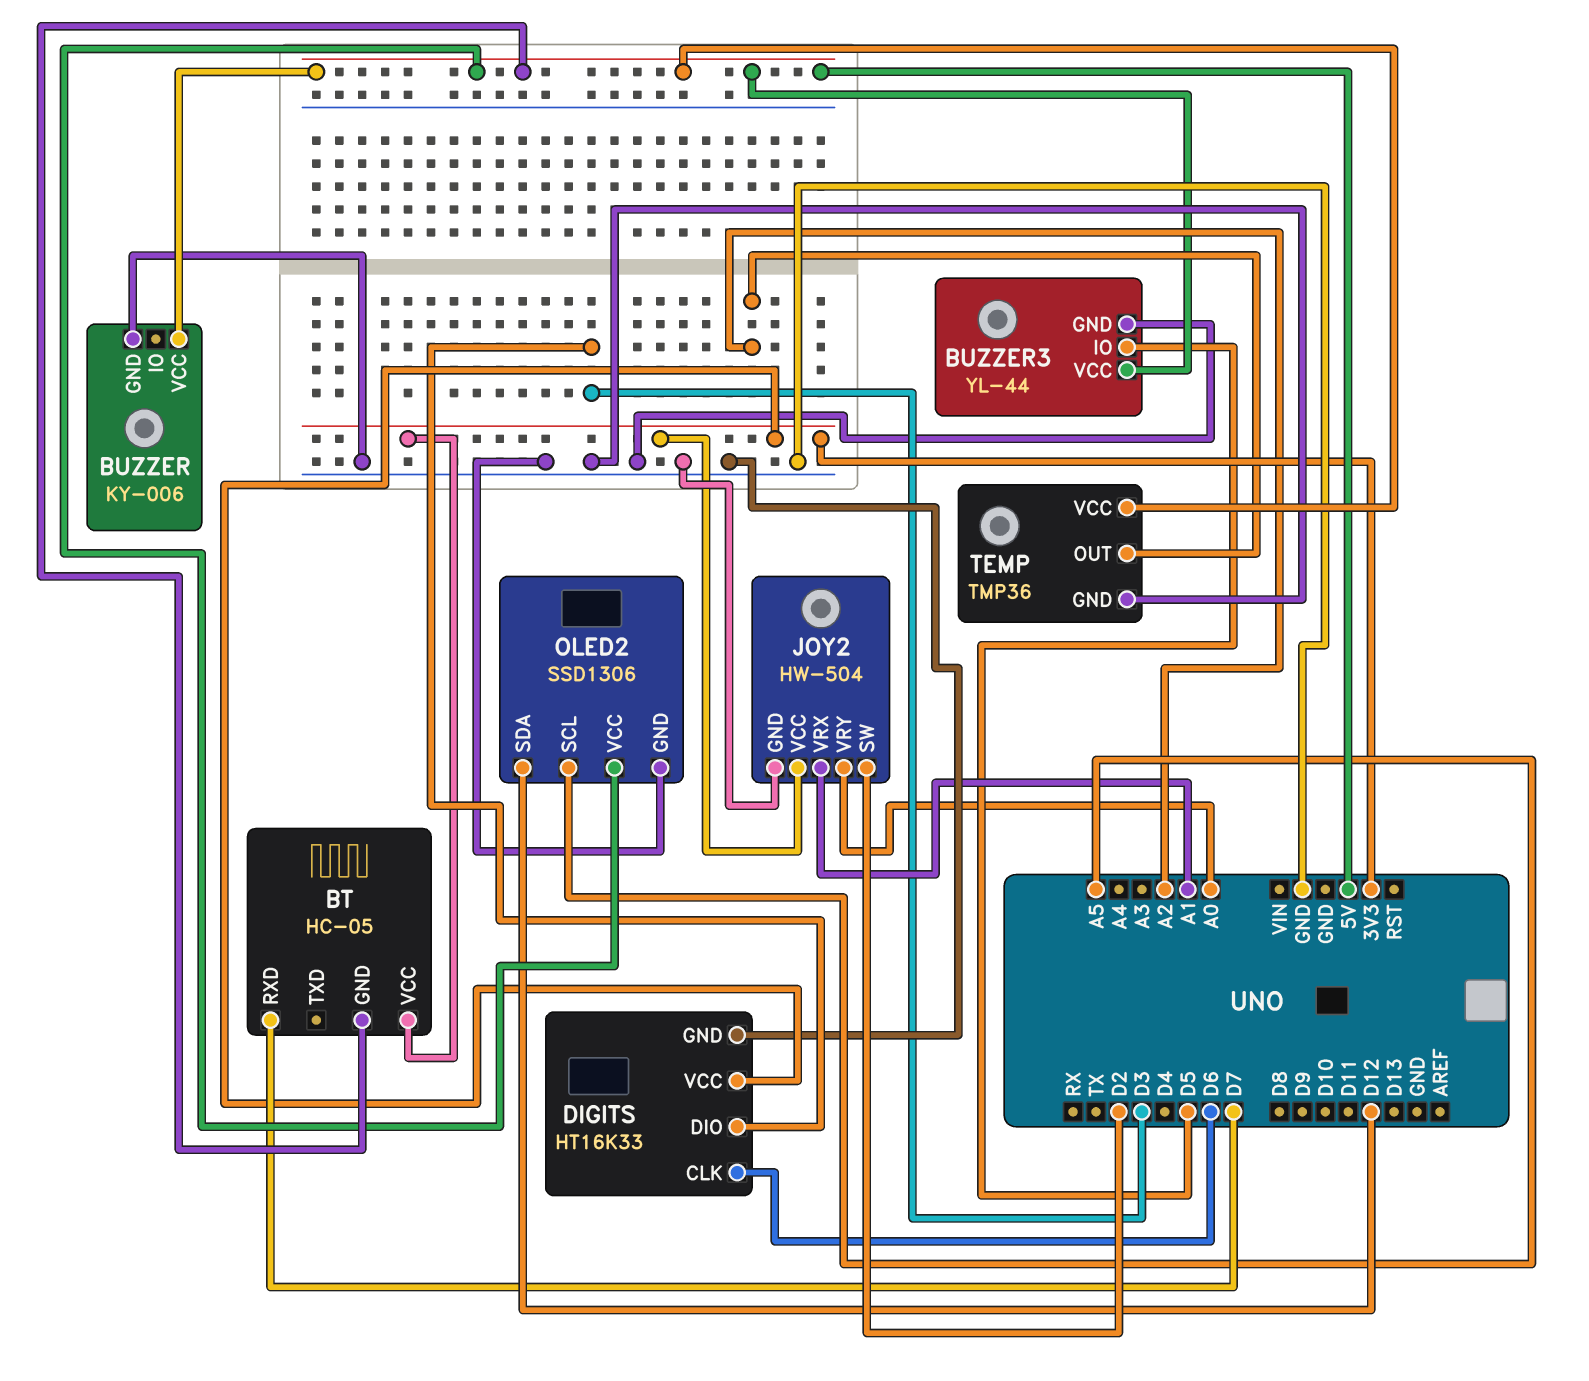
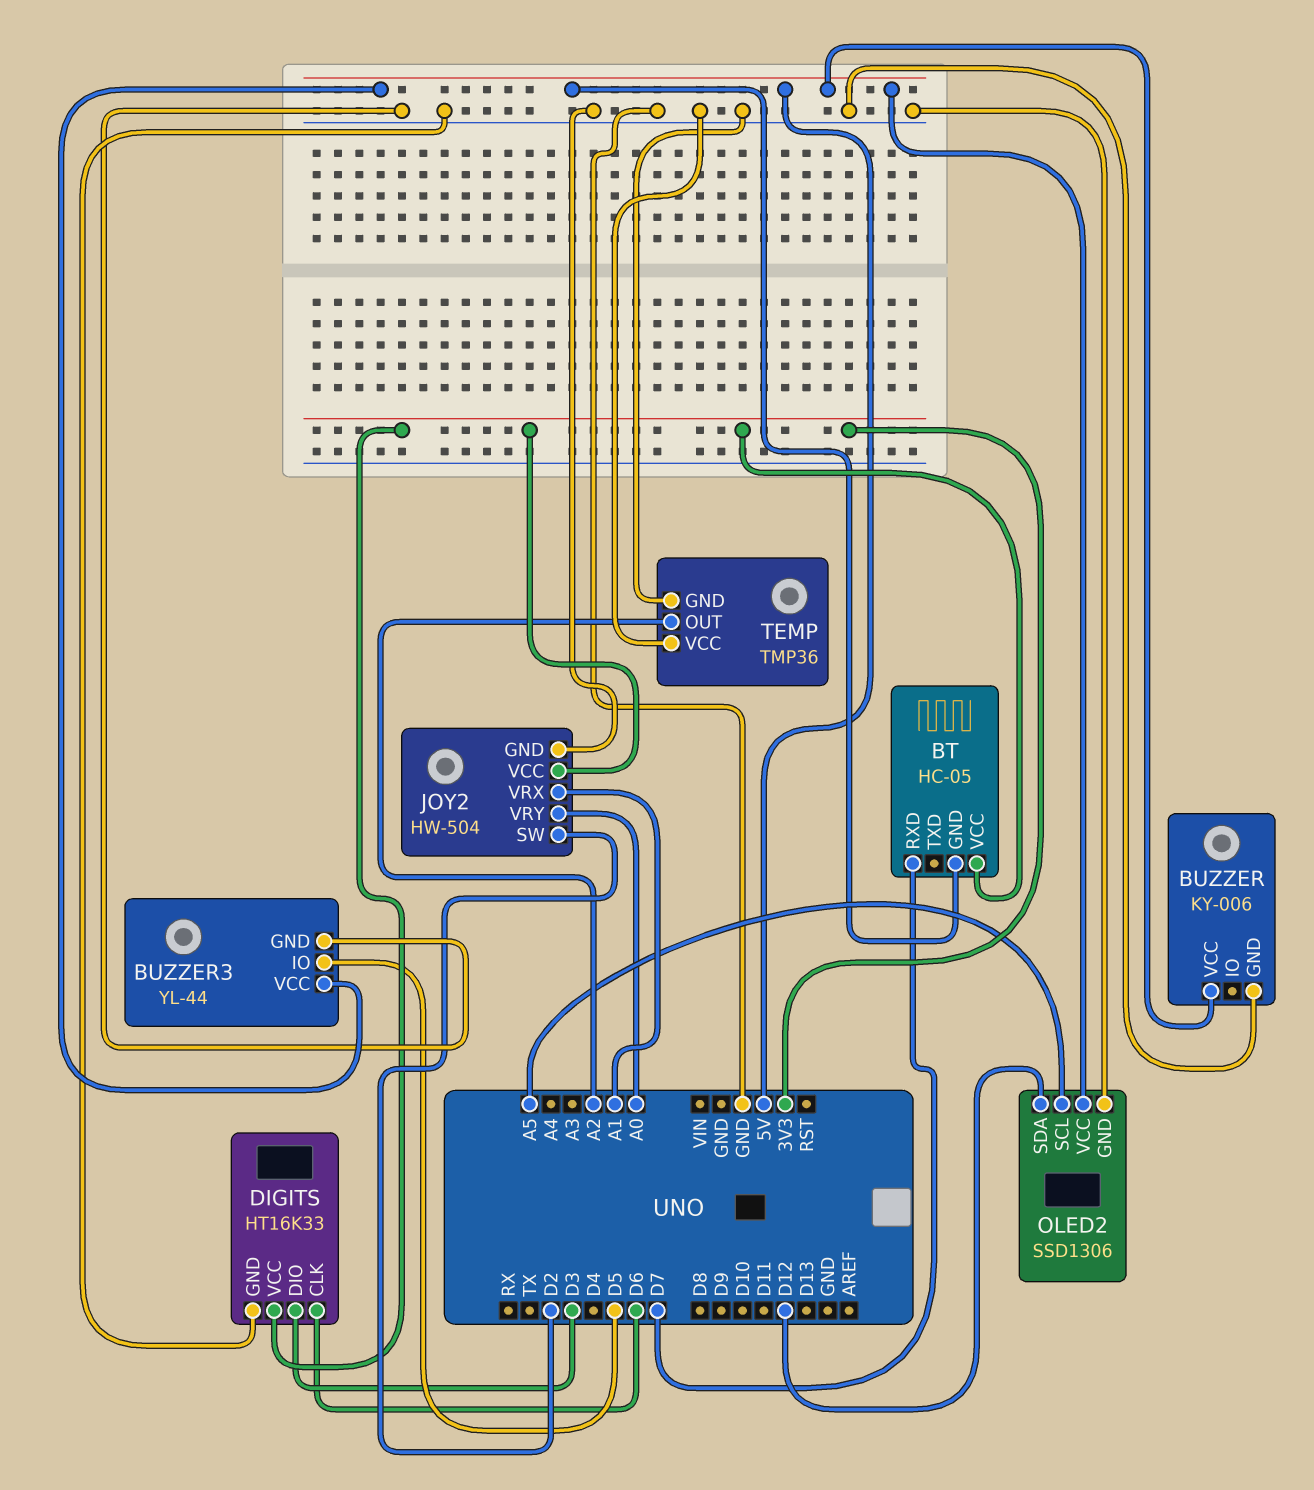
TEMP pin VCC: 5V -> GND

